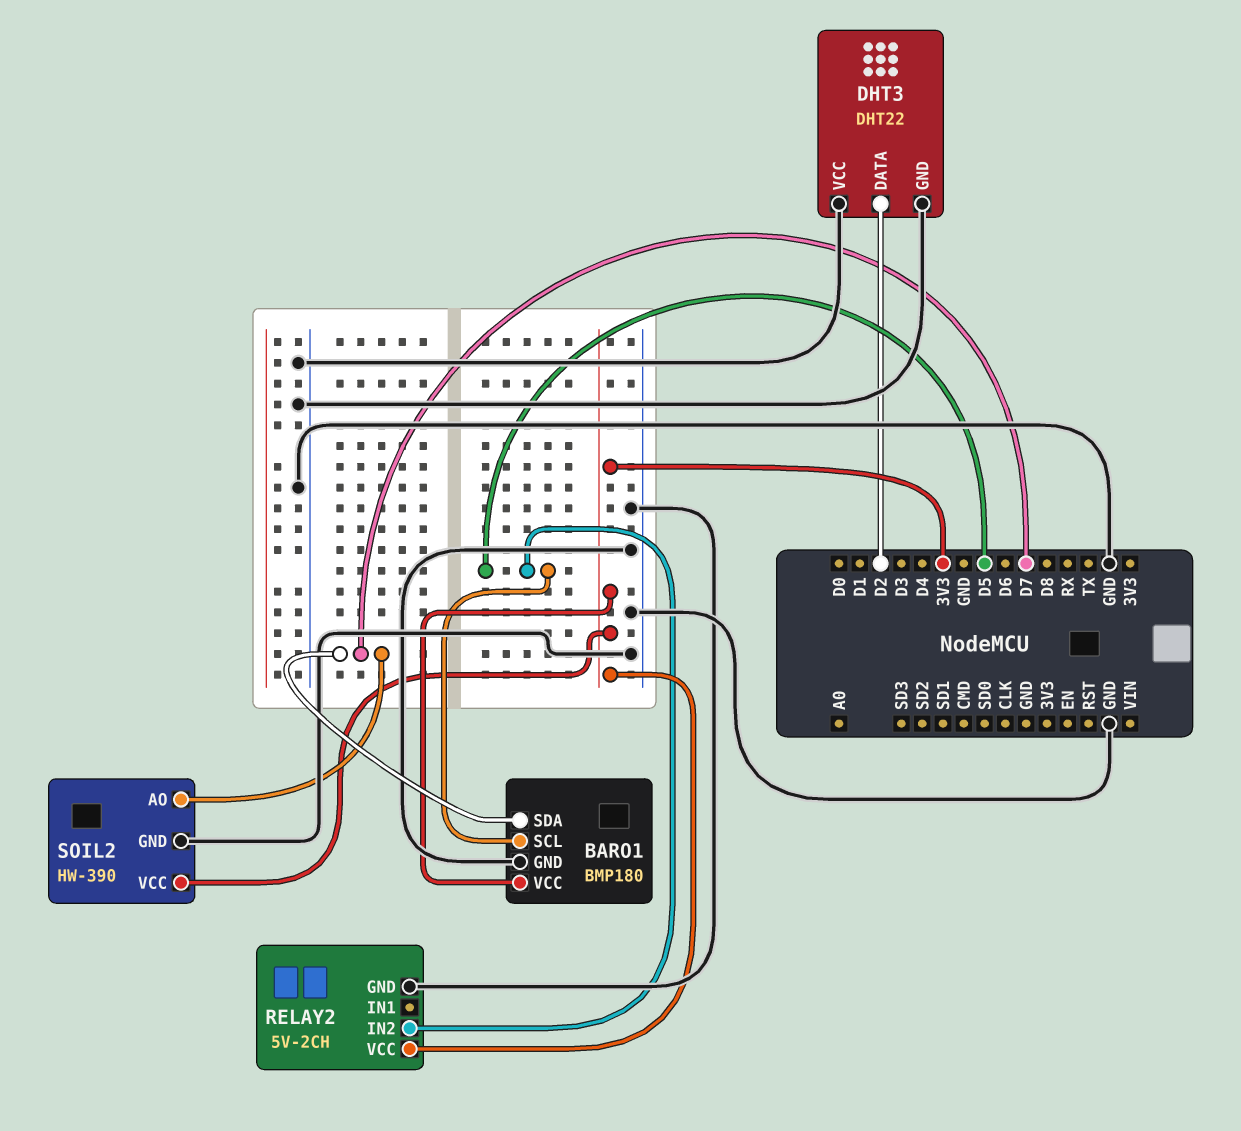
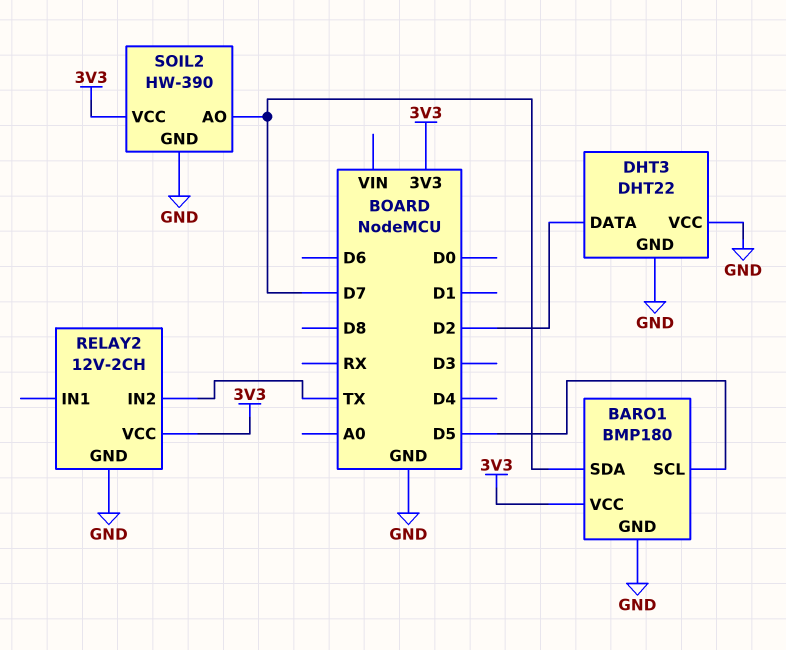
RELAY2: 5V-2CH -> 12V-2CH
RELAY2 pin IN2: D5 -> TX

